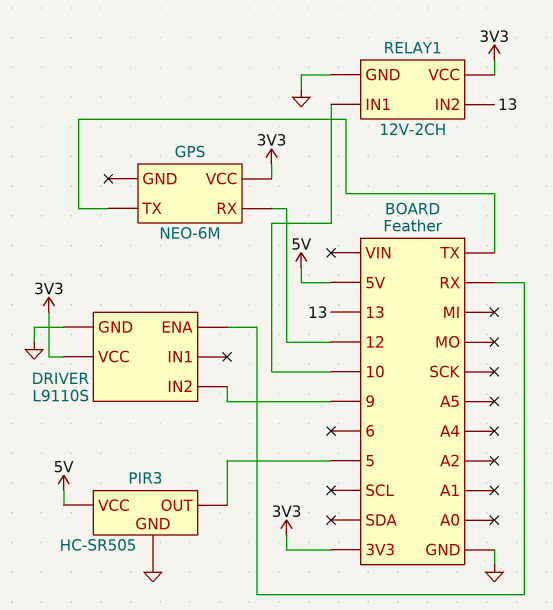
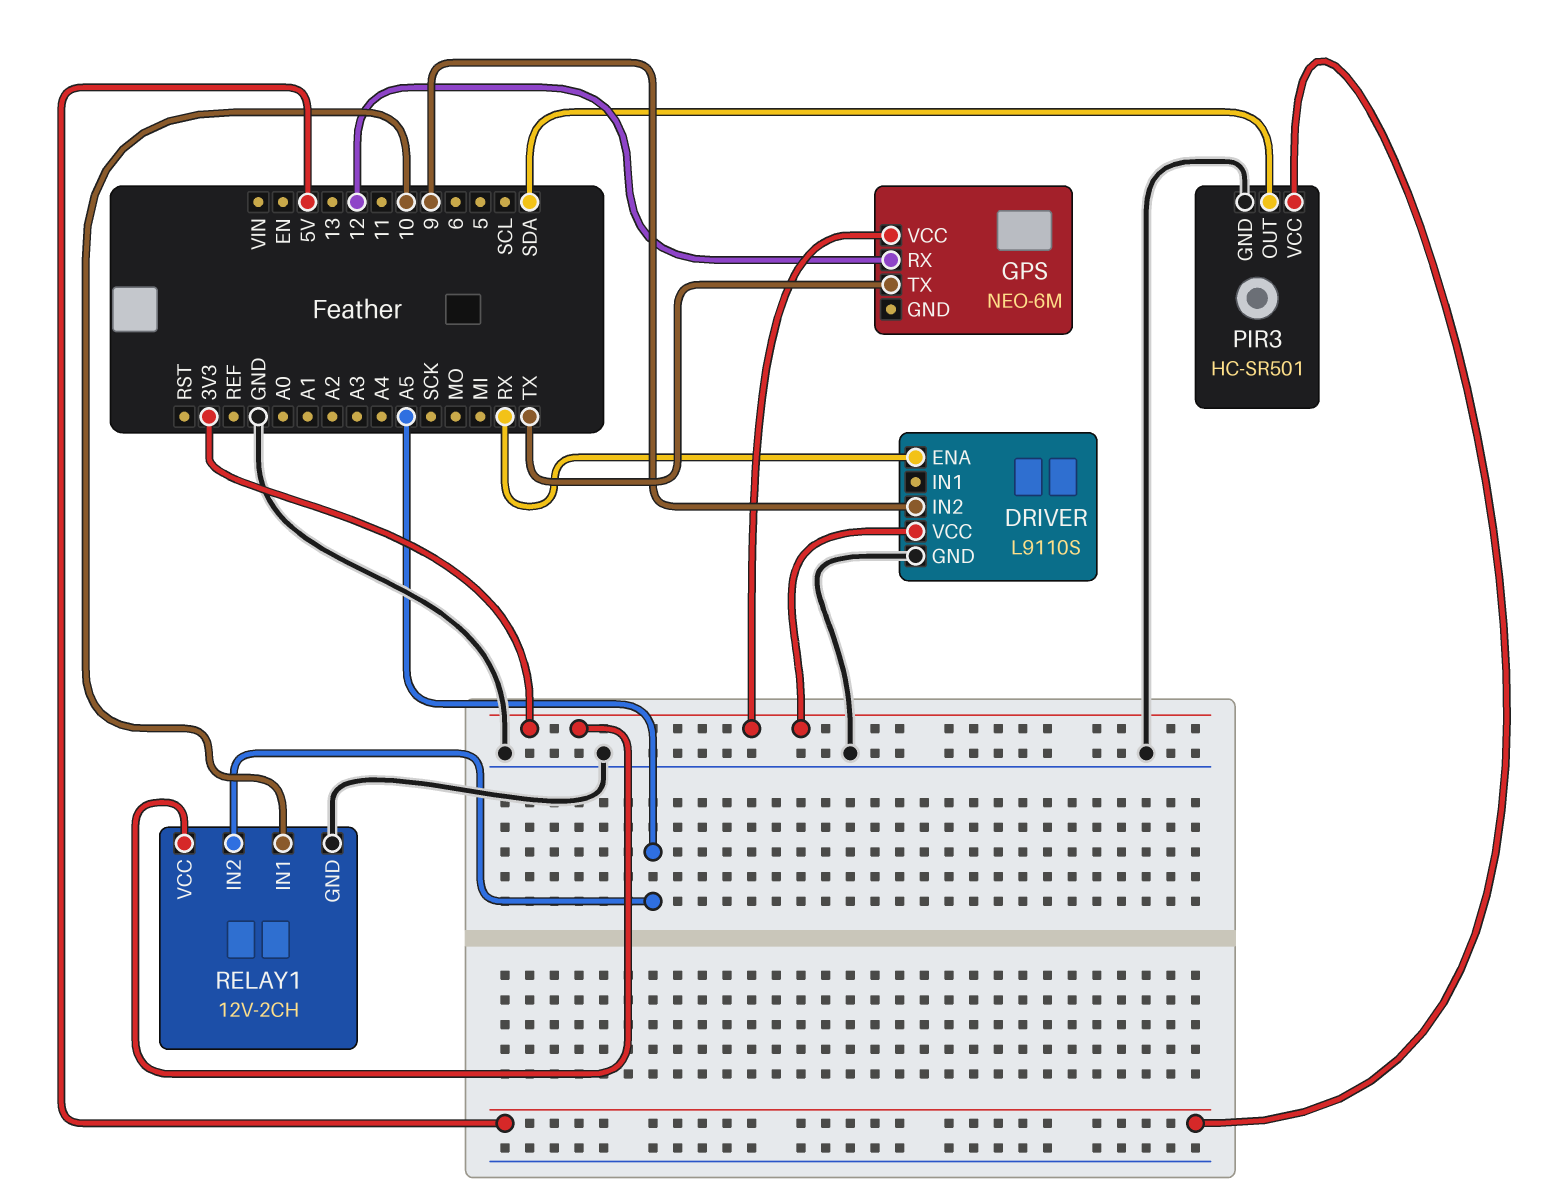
PIR3: HC-SR505 -> HC-SR501
PIR3 pin OUT: 5 -> SDA
RELAY1 pin IN2: 13 -> A5

